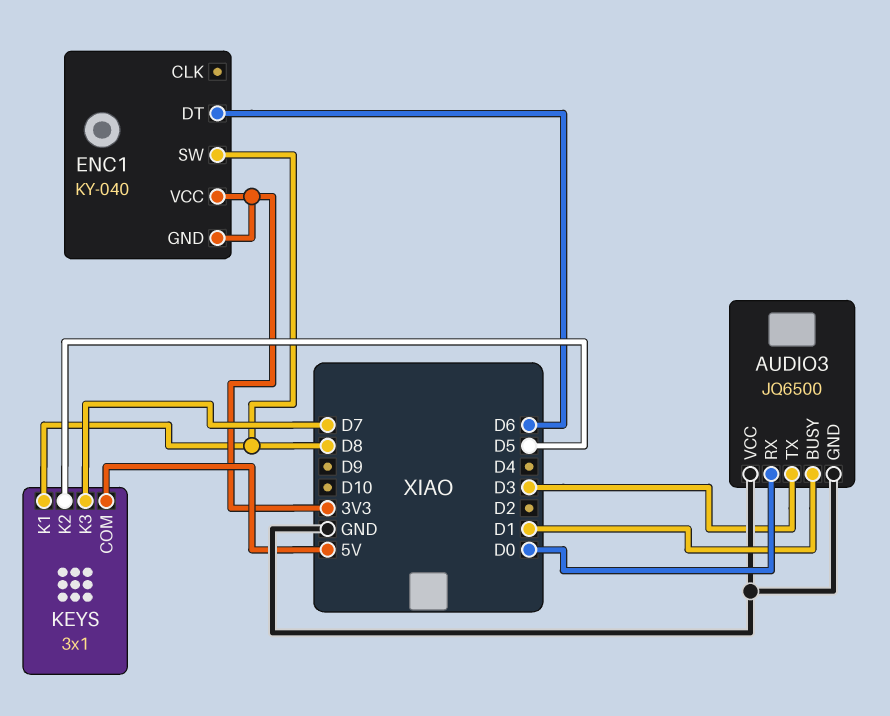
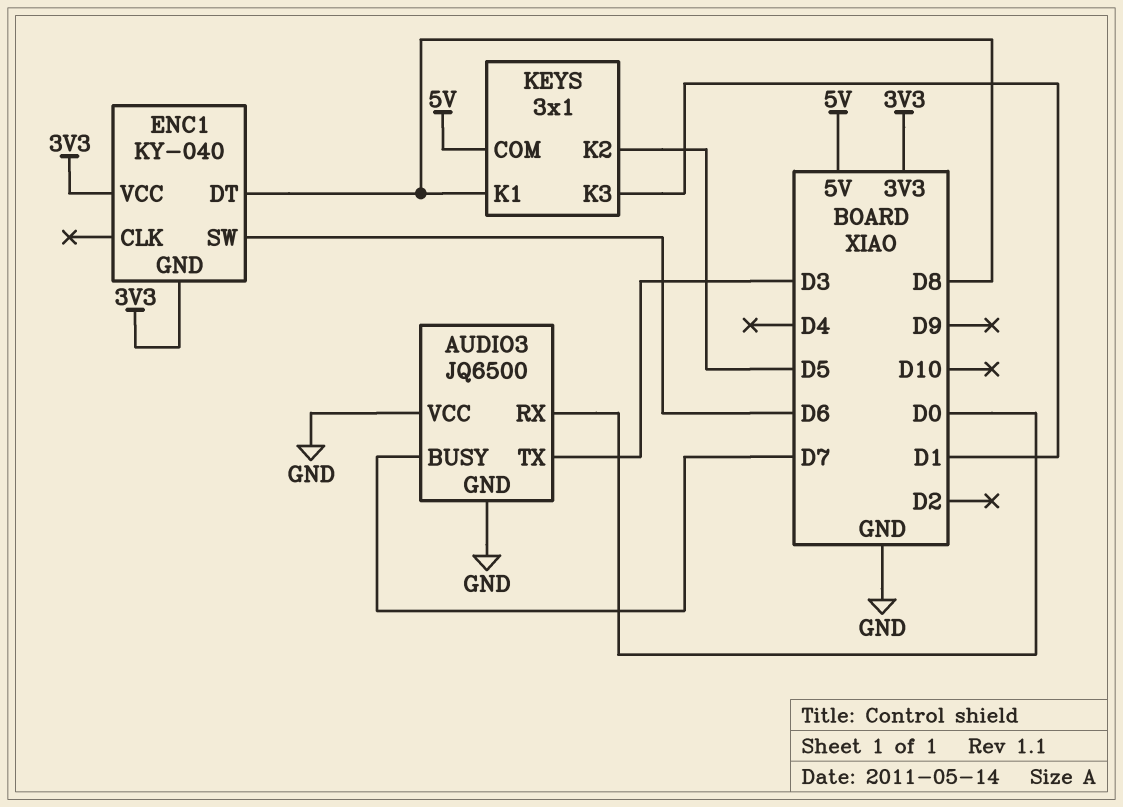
AUDIO3 pin BUSY: D1 -> D7
ENC1 pin DT: D6 -> D8
ENC1 pin SW: D8 -> D6
KEYS pin K3: D7 -> D1

